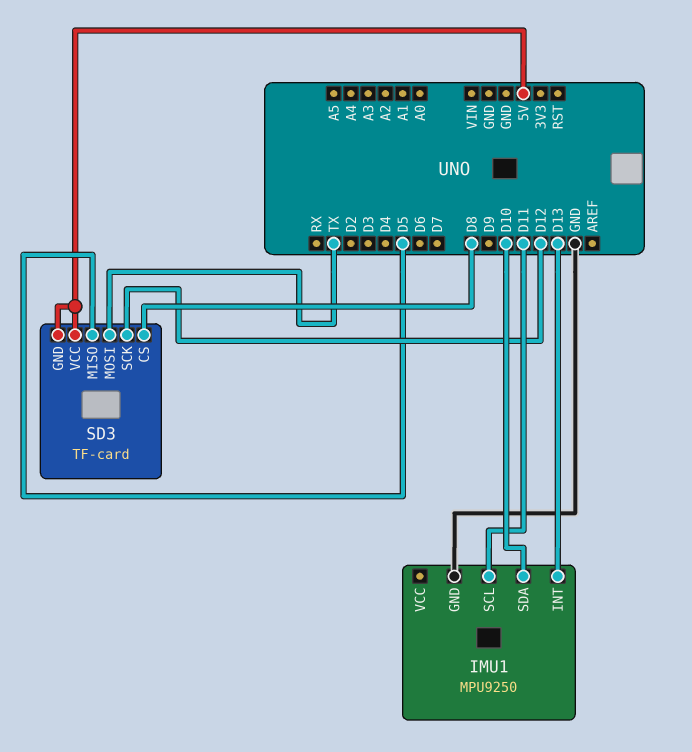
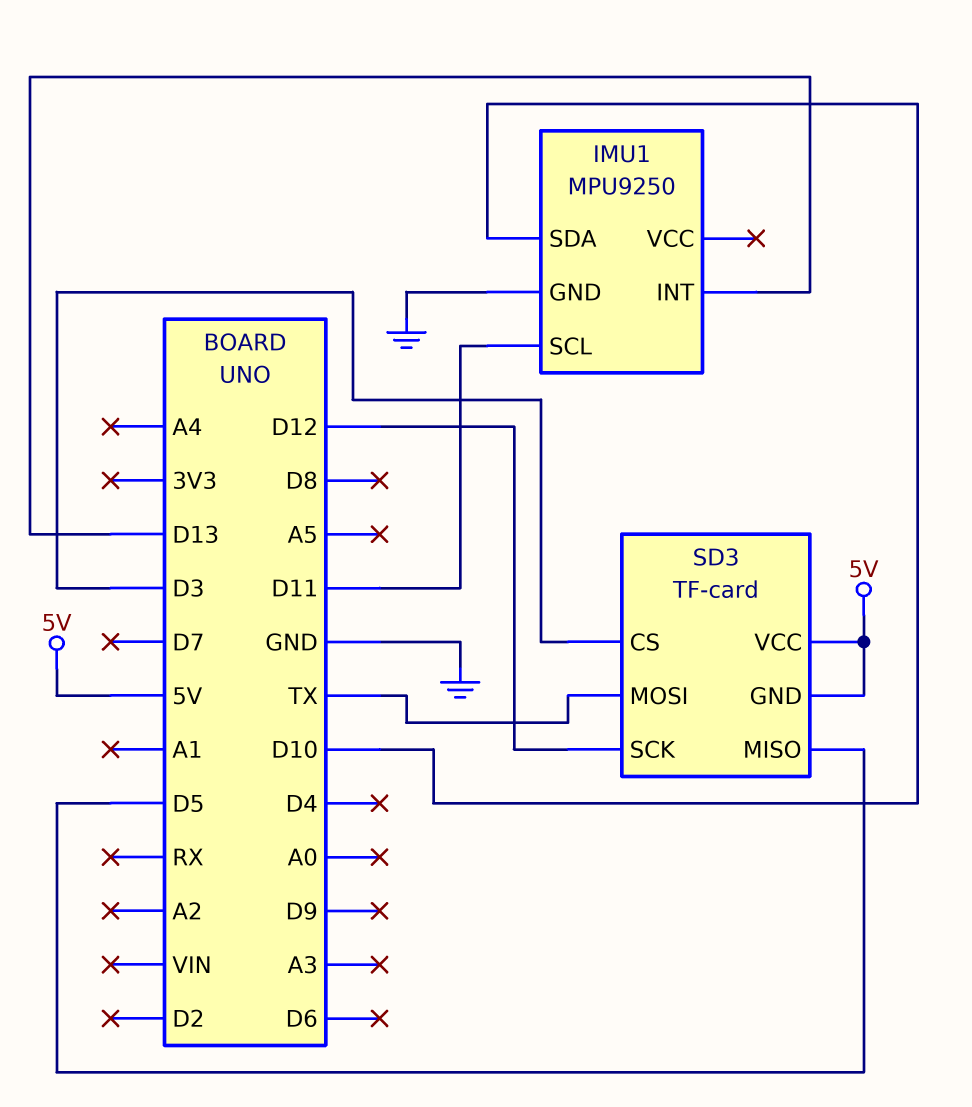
SD3 pin CS: D8 -> D3

